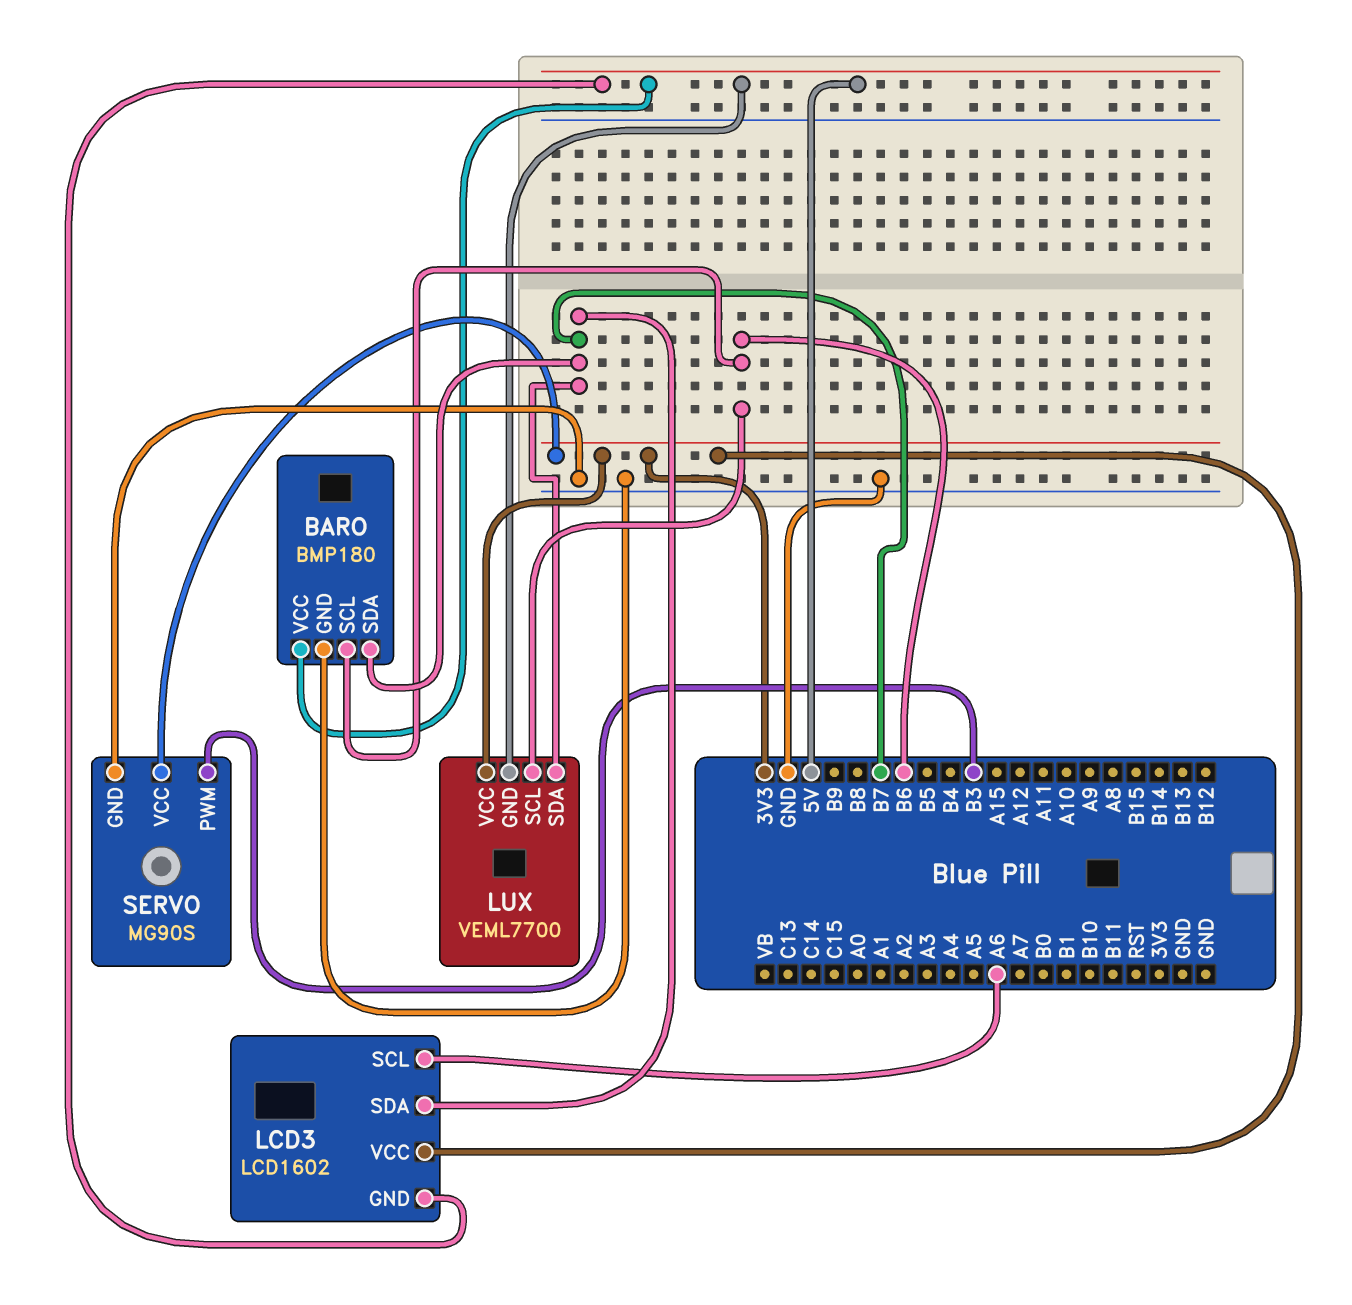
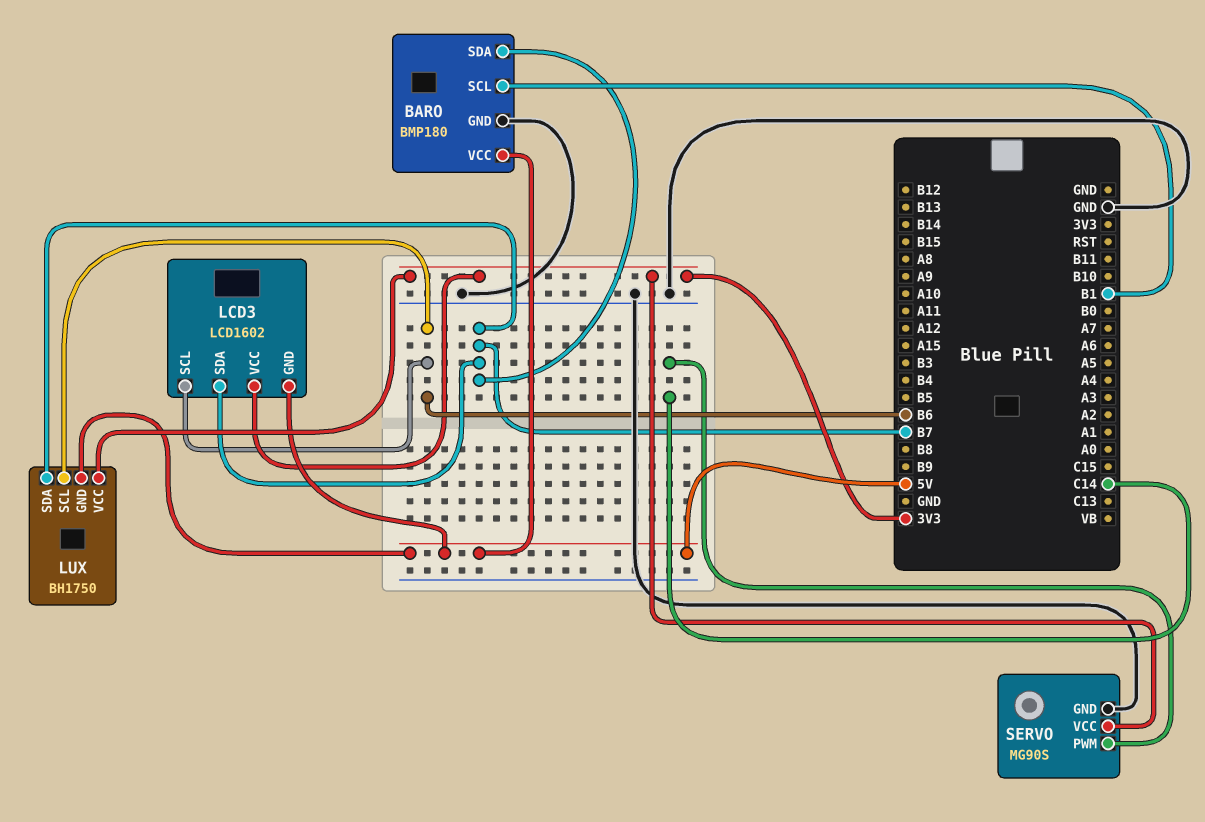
BARO pin SCL: B6 -> B1
LCD3 pin SCL: A6 -> B6
LUX: VEML7700 -> BH1750
SERVO pin PWM: B3 -> C14

